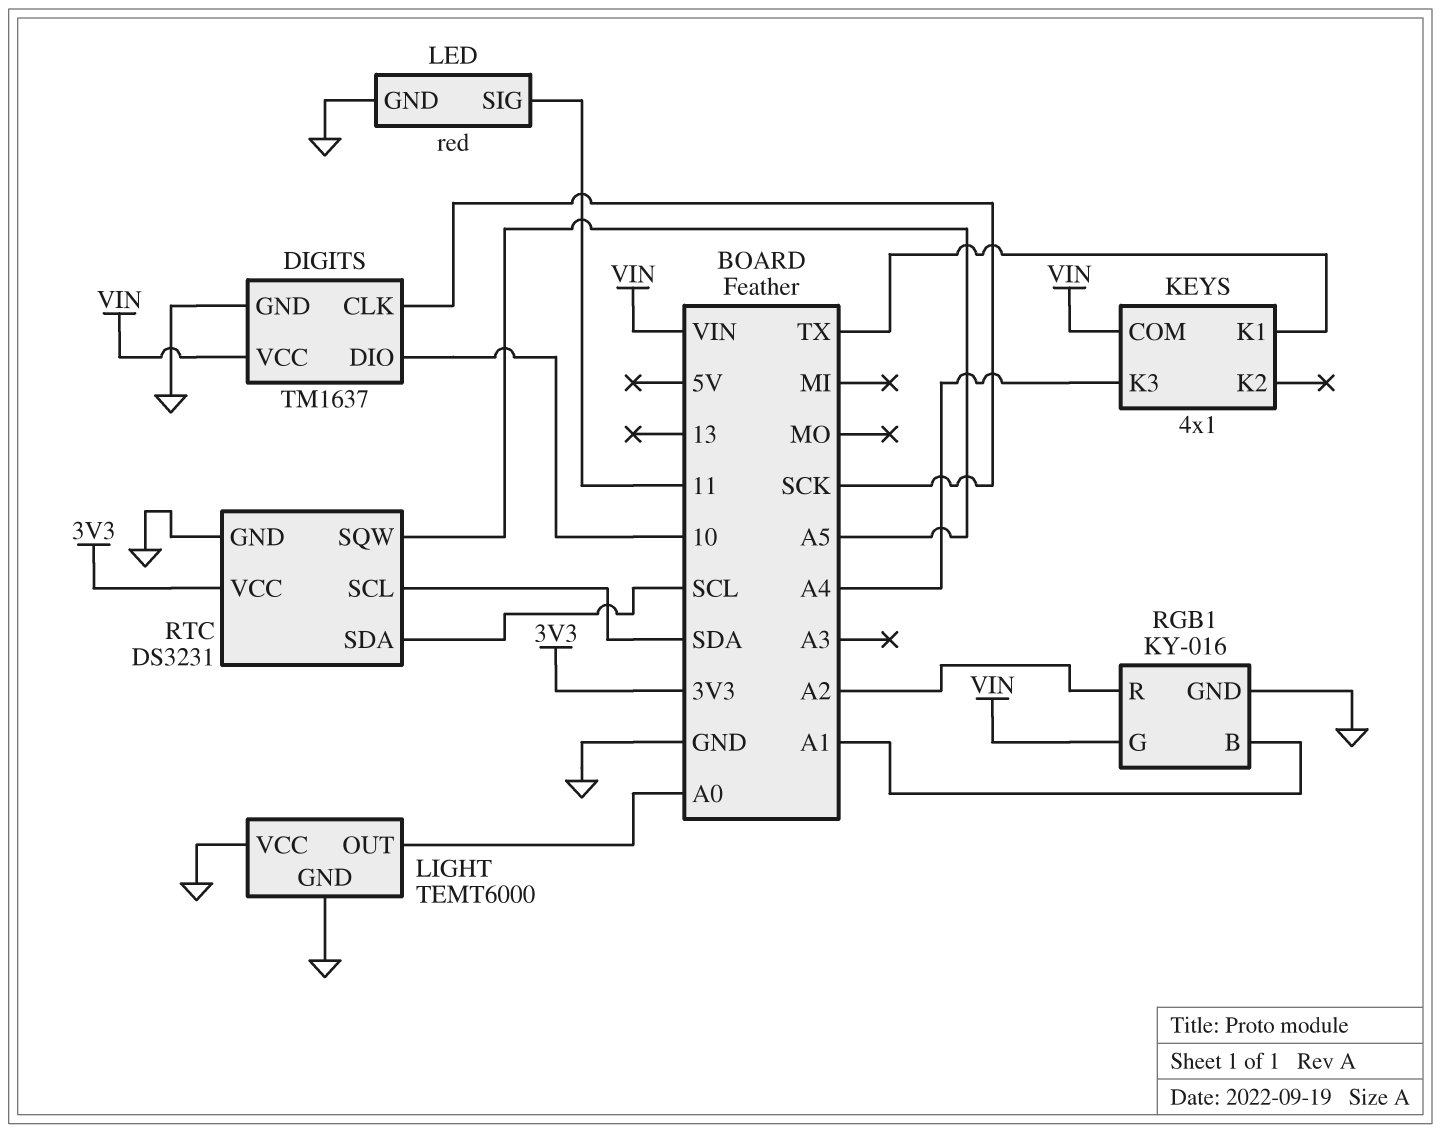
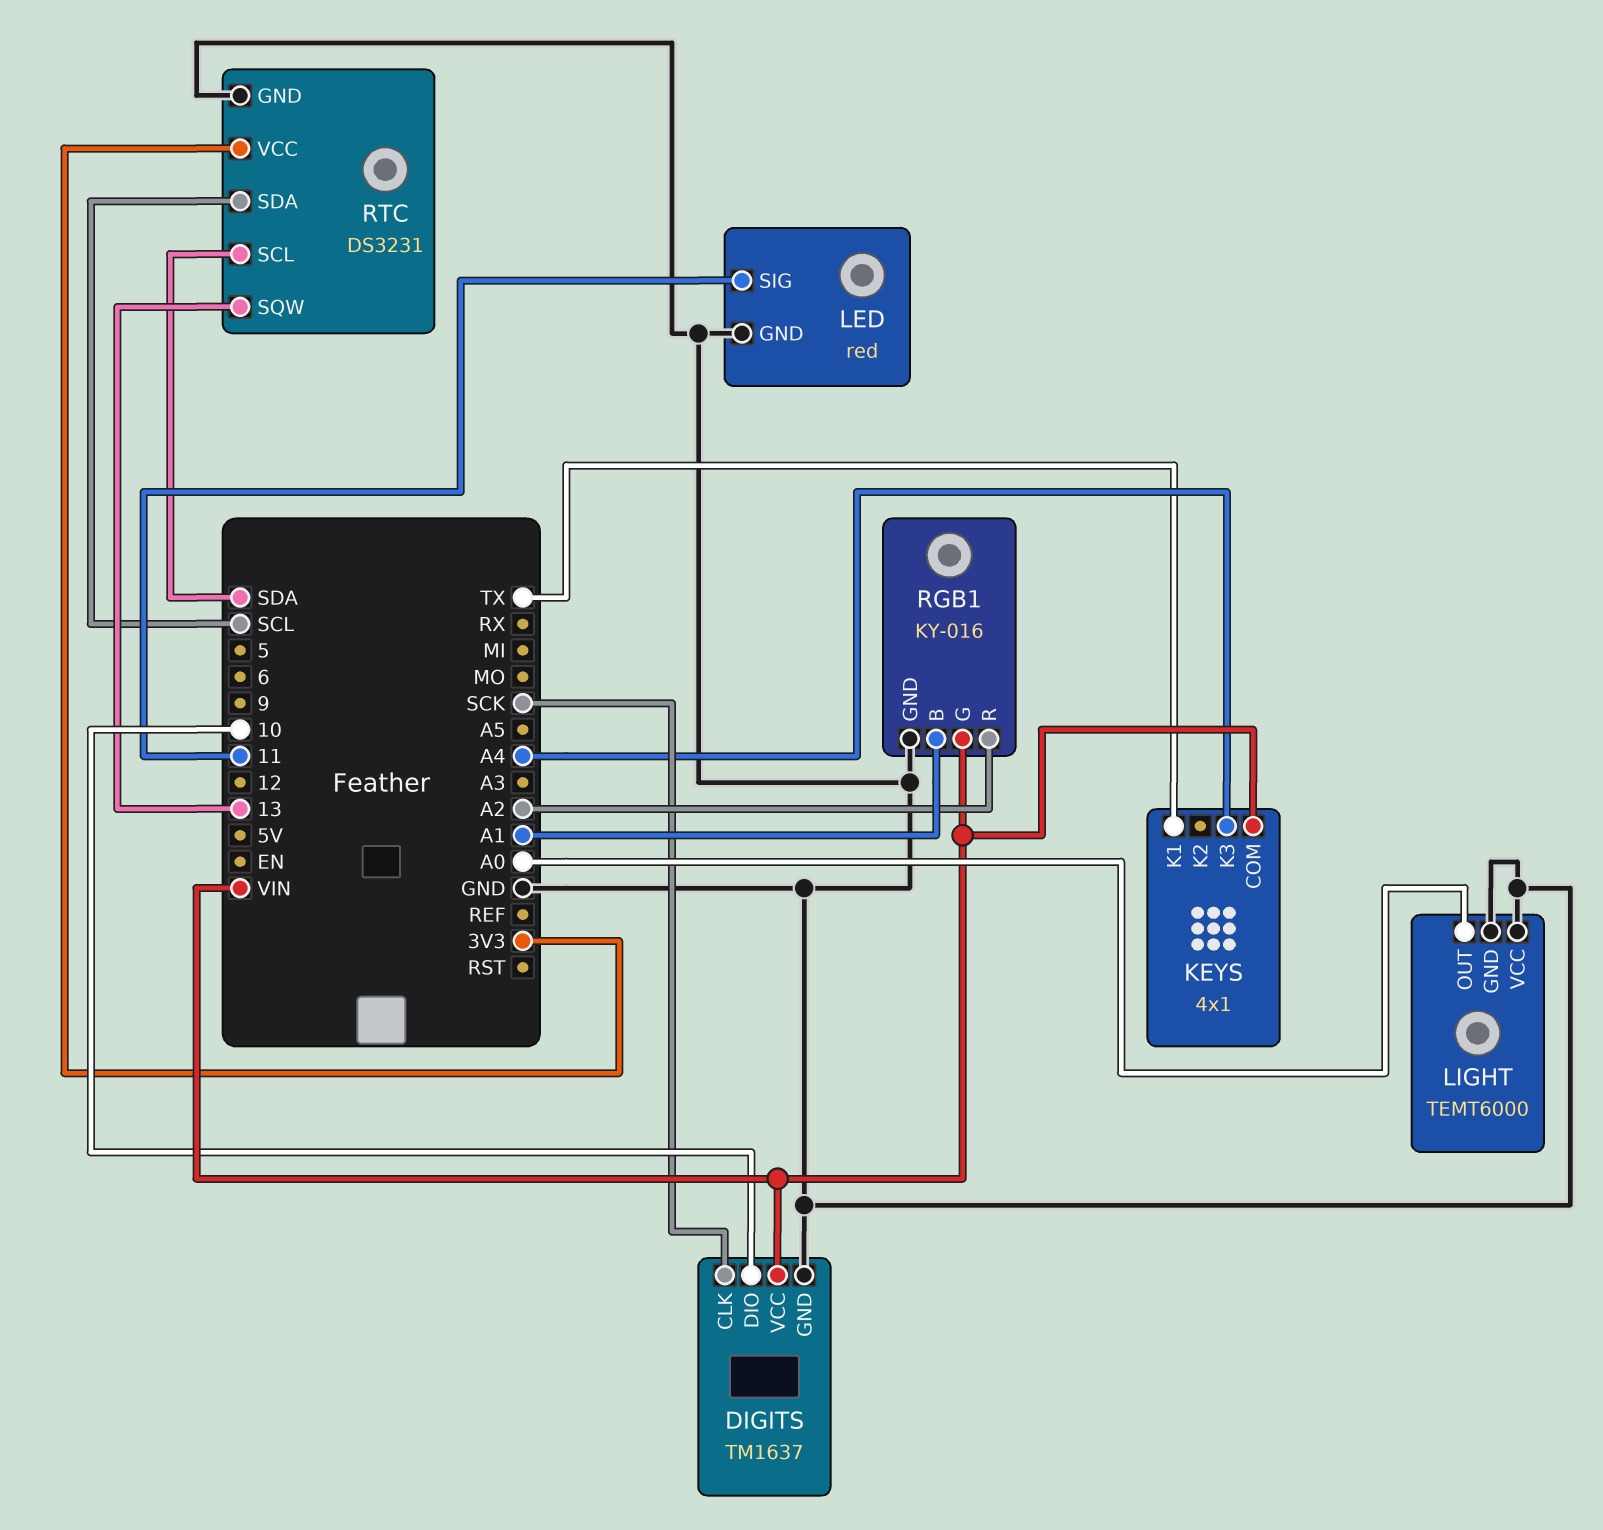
RTC pin SQW: A5 -> 13

